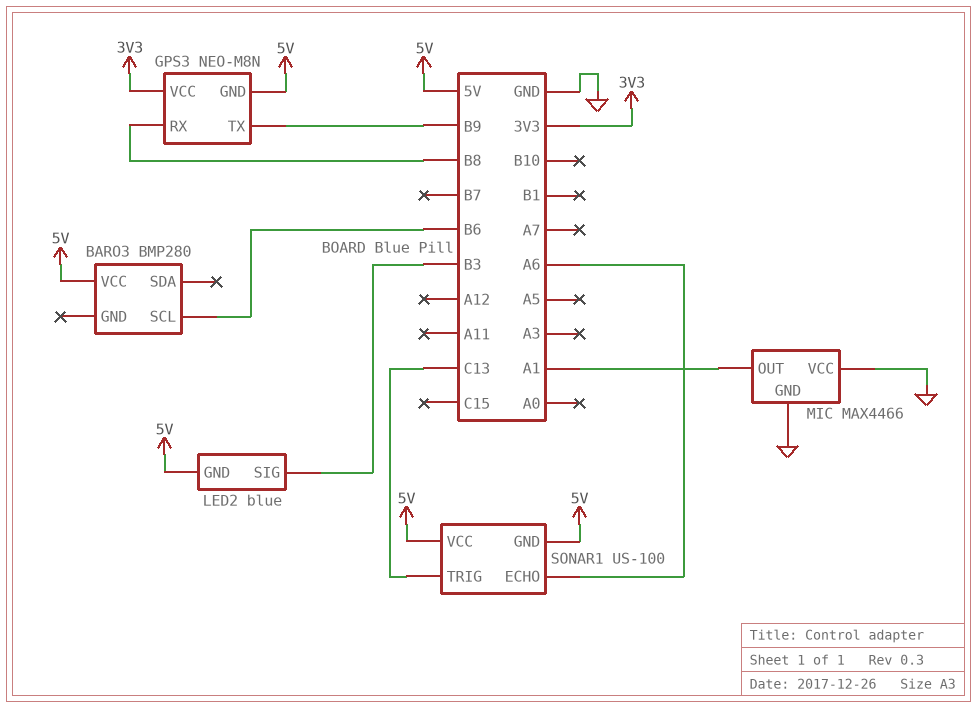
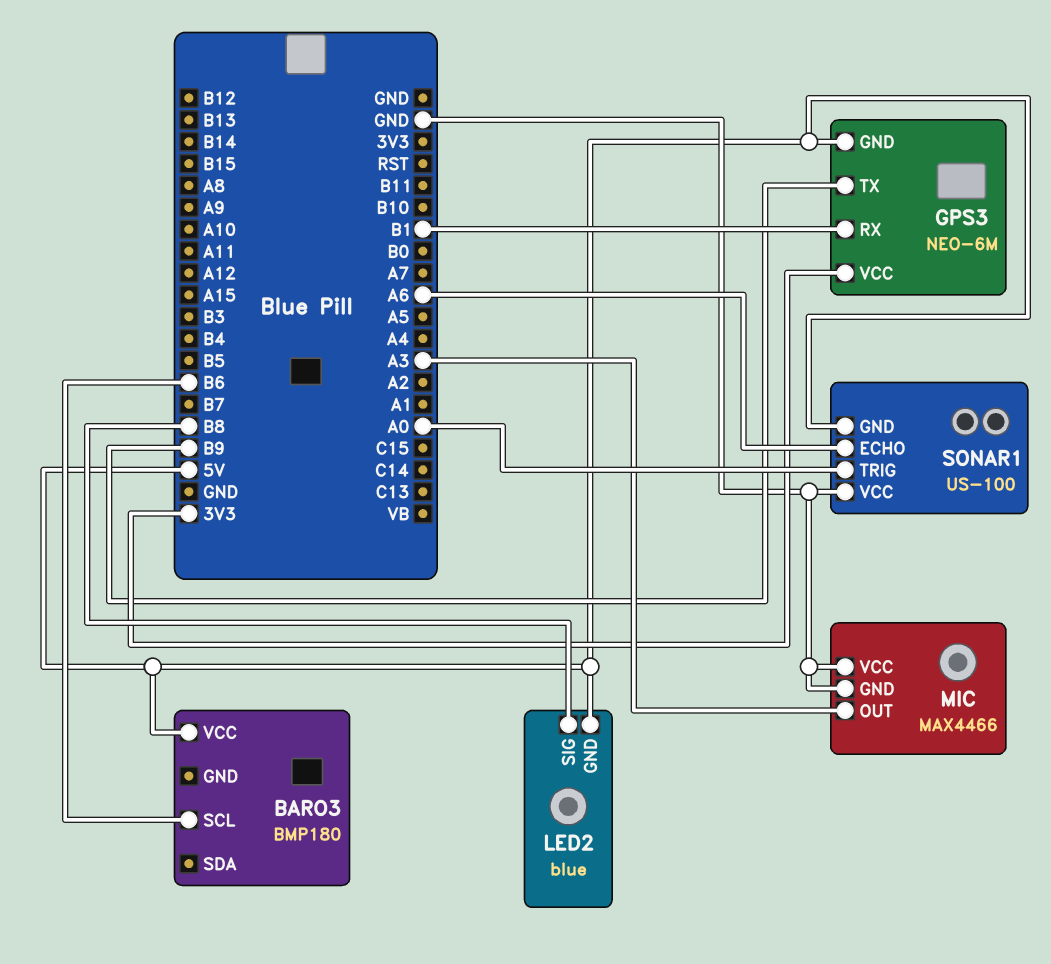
BARO3: BMP280 -> BMP180
GPS3: NEO-M8N -> NEO-6M
GPS3 pin RX: B8 -> B1
LED2 pin SIG: B3 -> B8
MIC pin OUT: A1 -> A3
SONAR1 pin TRIG: C13 -> A0
SONAR1 pin VCC: 5V -> GND

